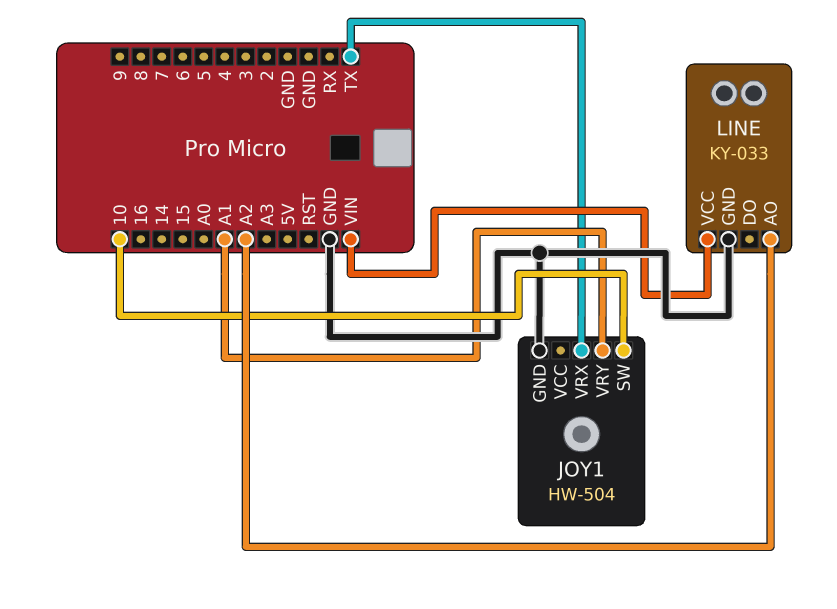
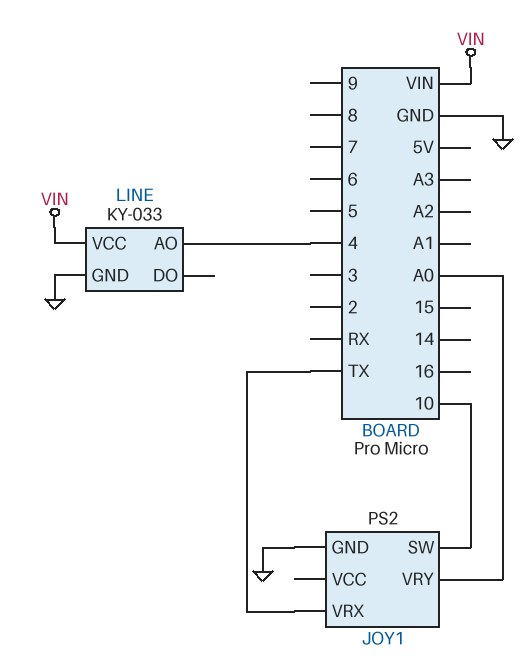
JOY1: HW-504 -> PS2
JOY1 pin VRY: A1 -> A0
LINE pin AO: A2 -> 4

